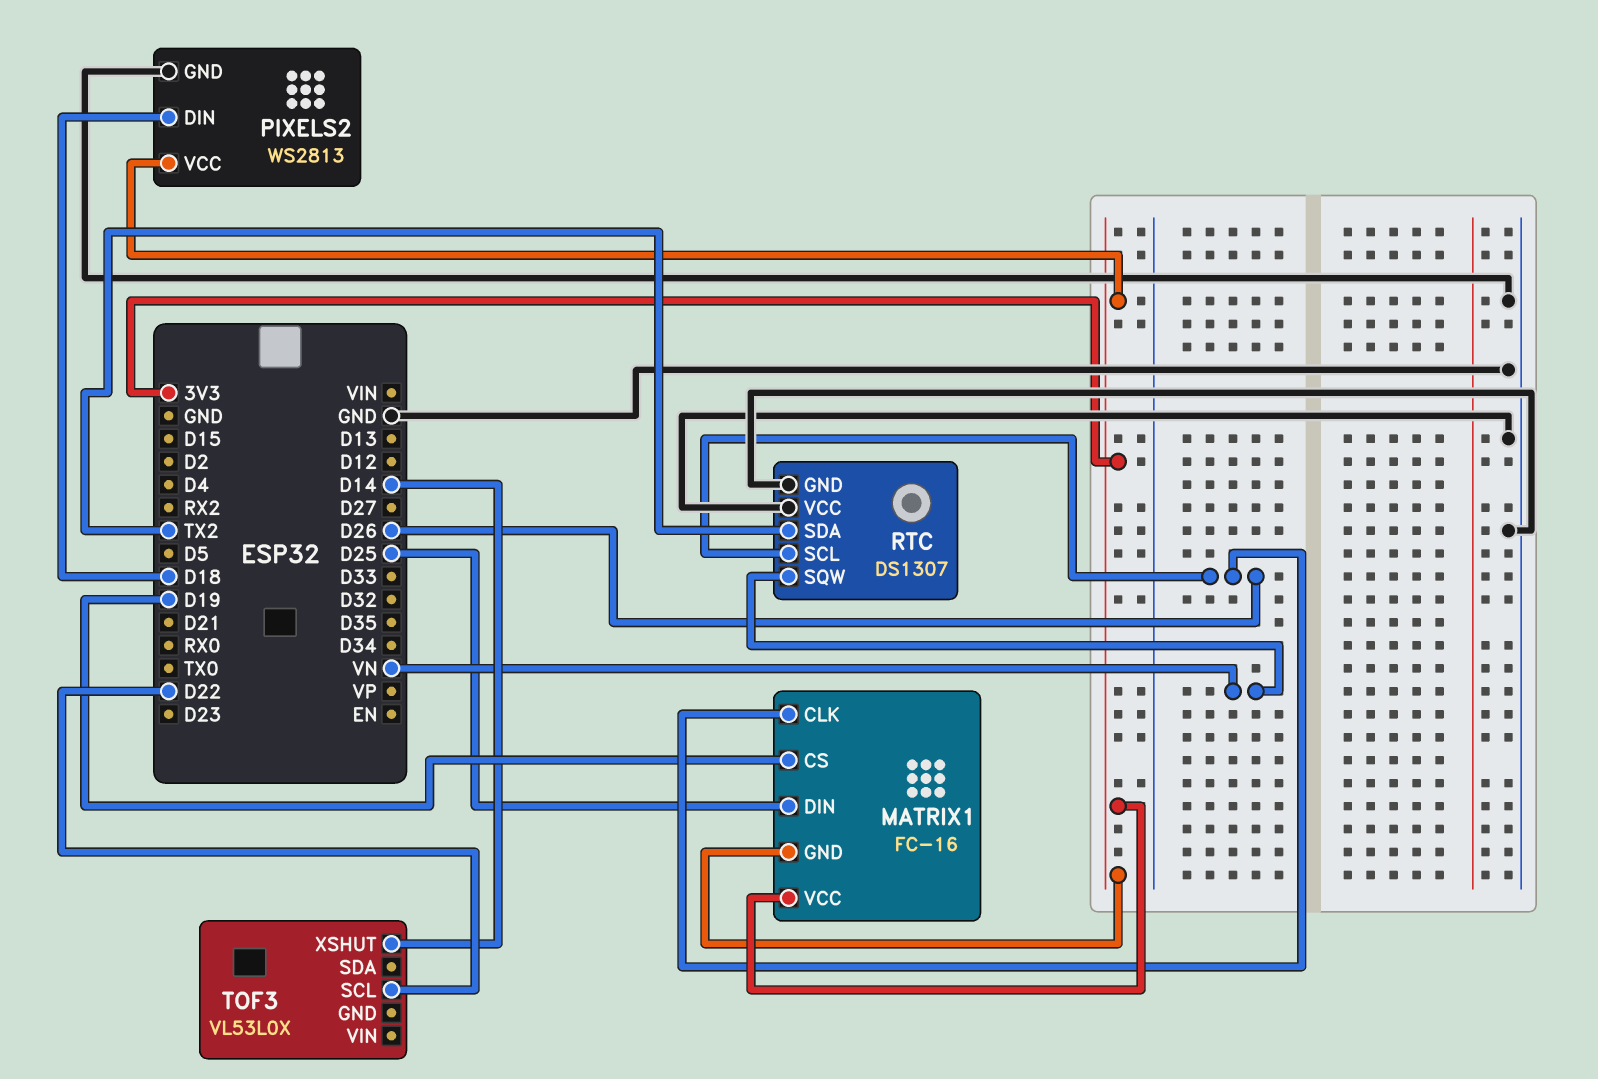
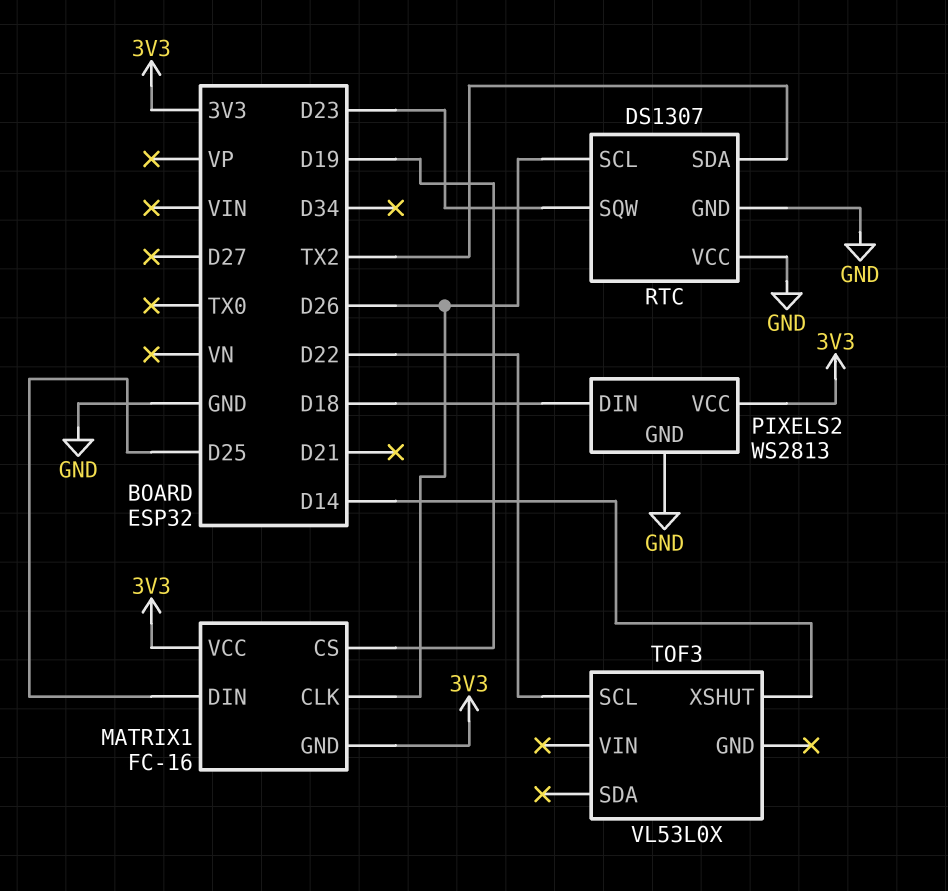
RTC pin SQW: VN -> D23

